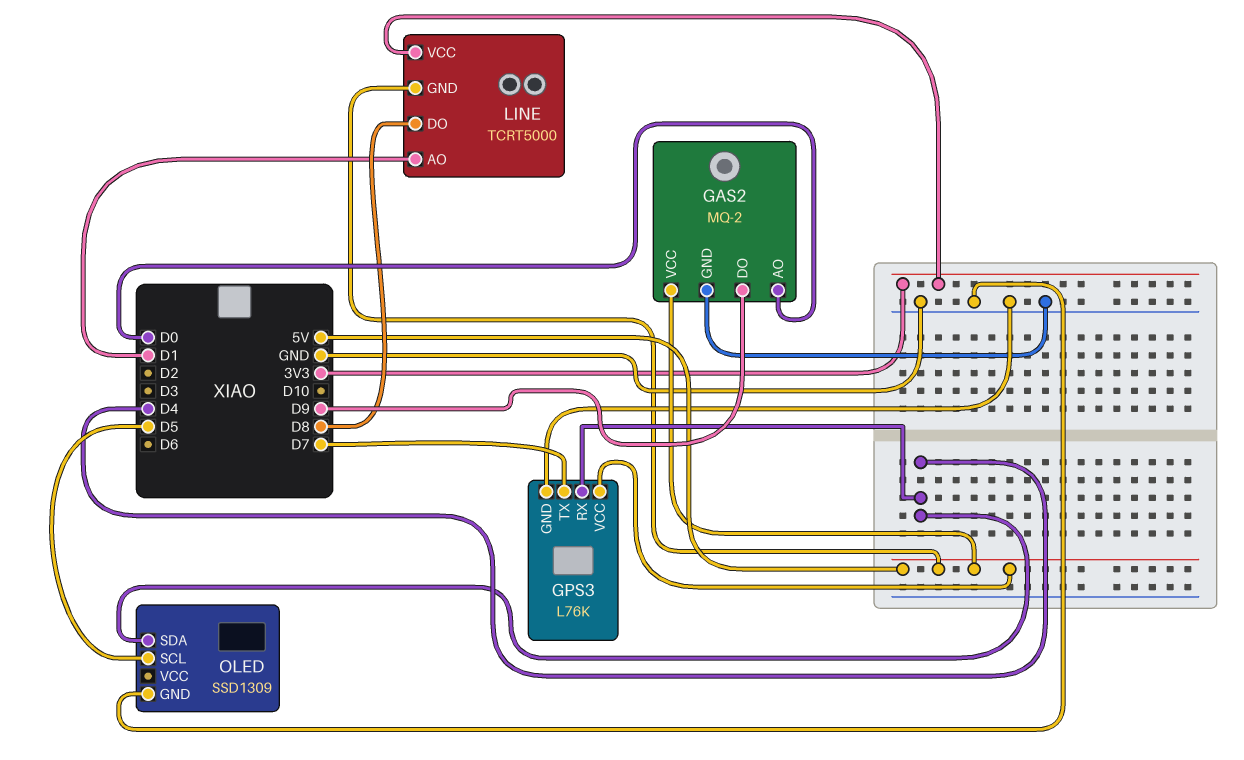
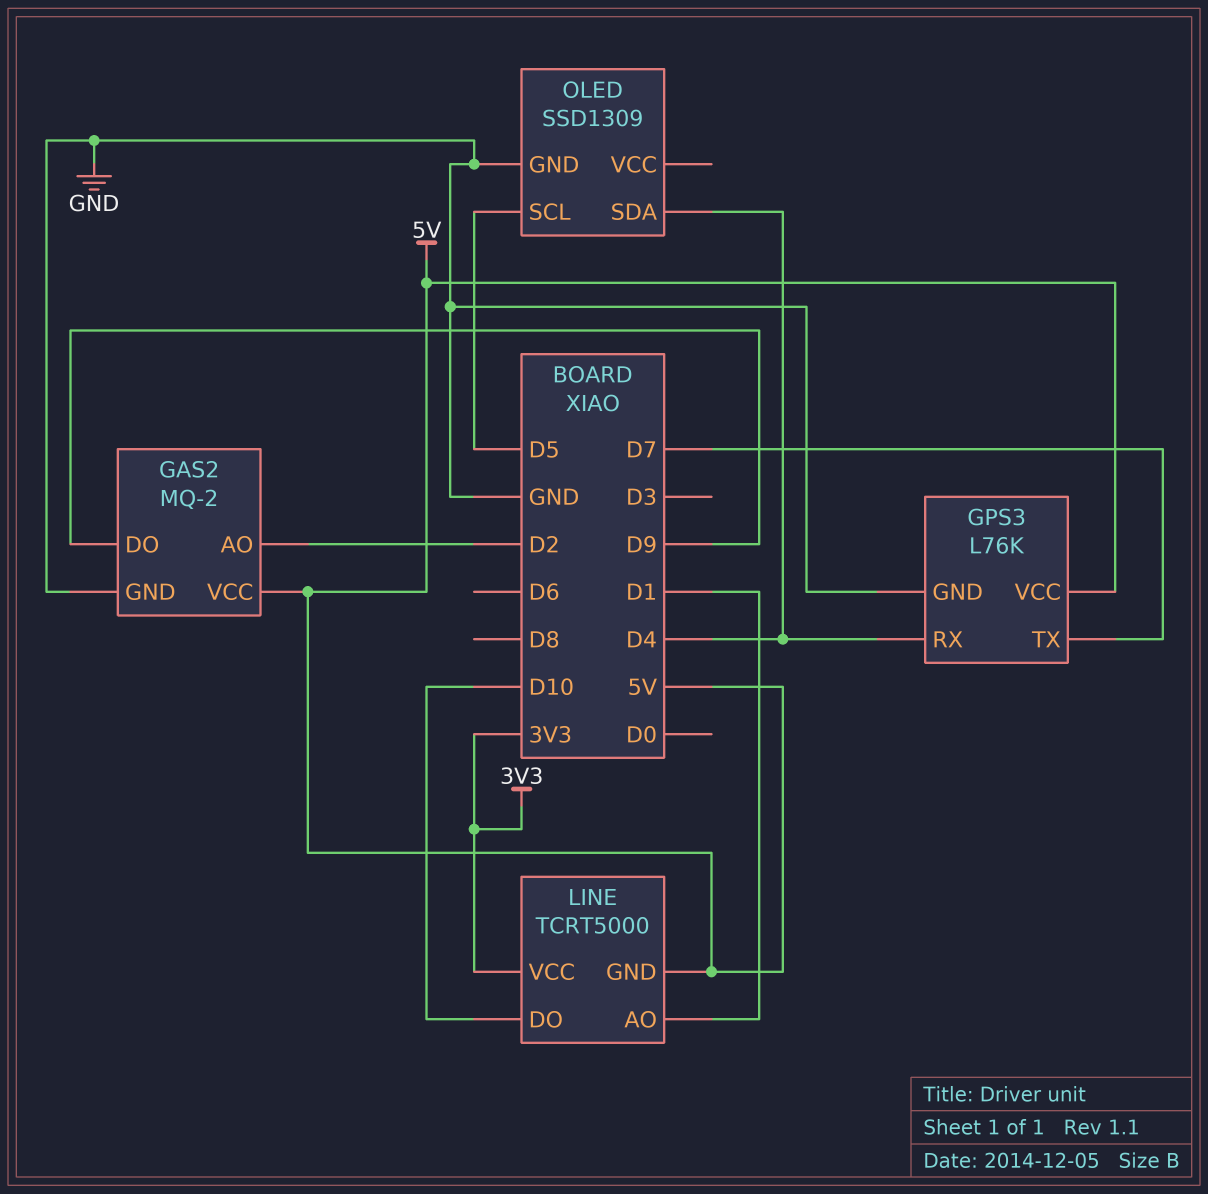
GAS2 pin AO: D0 -> D2
LINE pin DO: D8 -> D10

